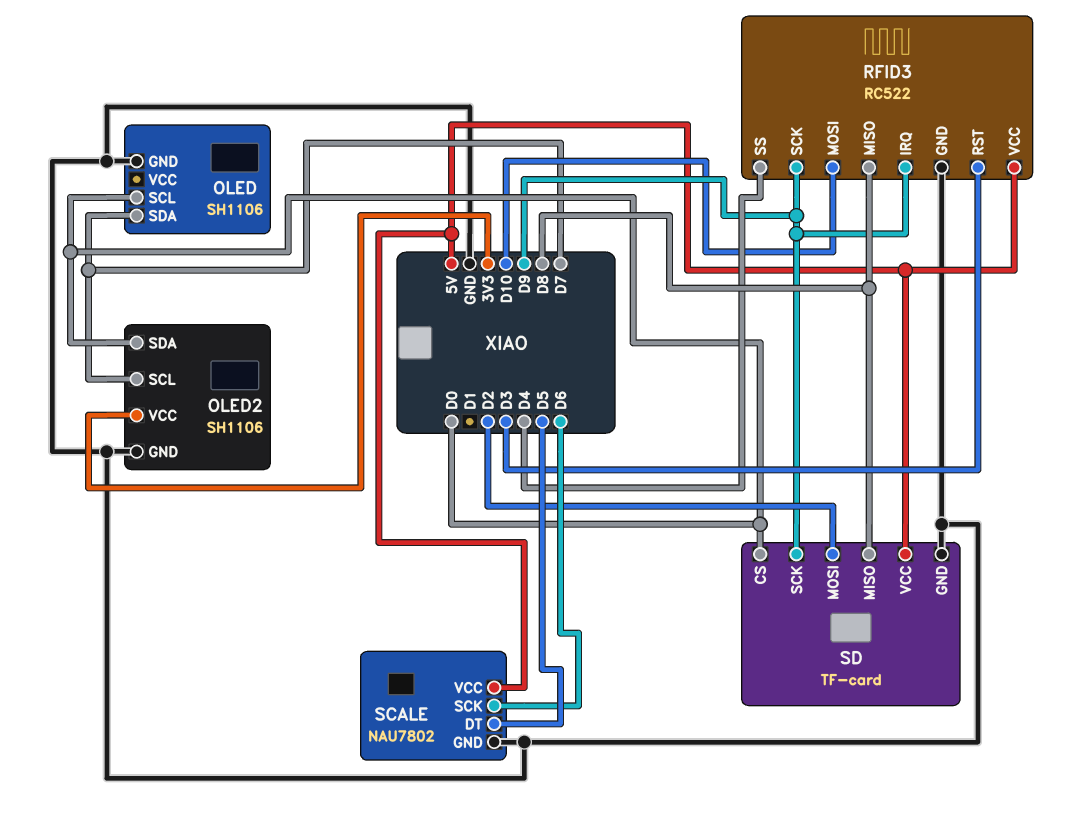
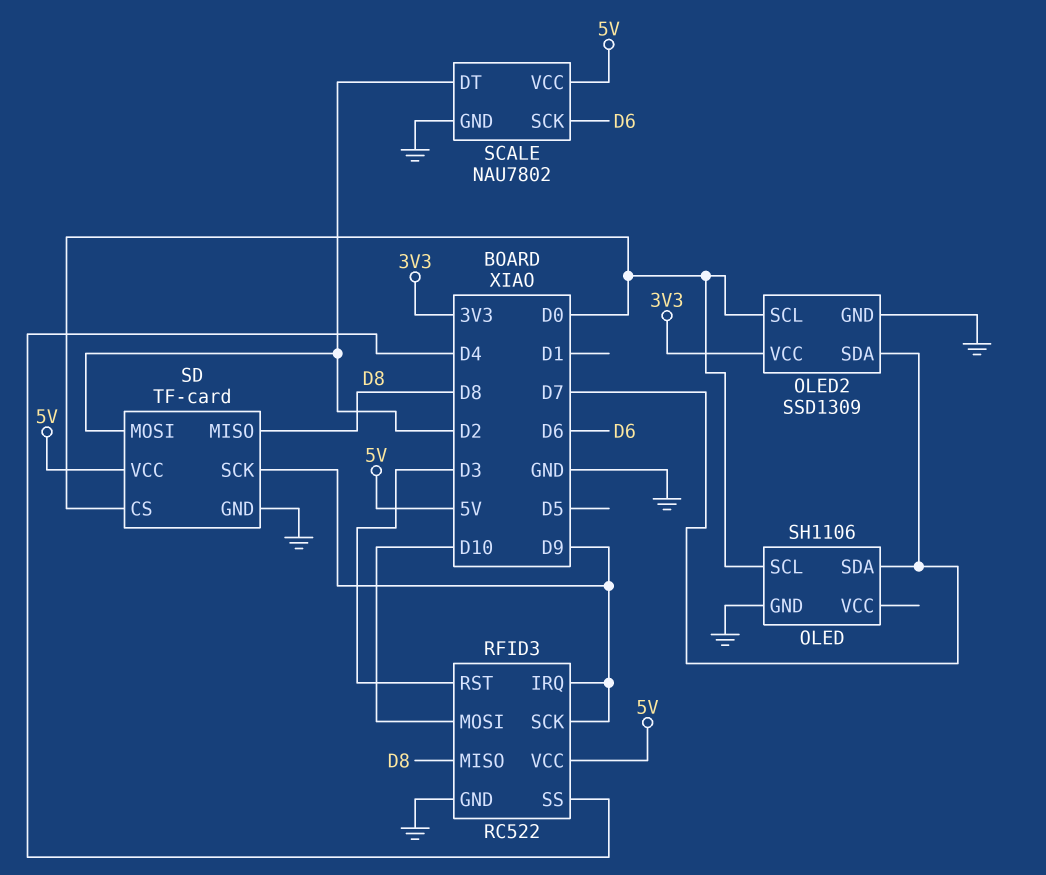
OLED2: SH1106 -> SSD1309
OLED2 pin SCL: D7 -> D0
OLED2 pin SDA: D0 -> D7
SCALE pin DT: D5 -> D2

